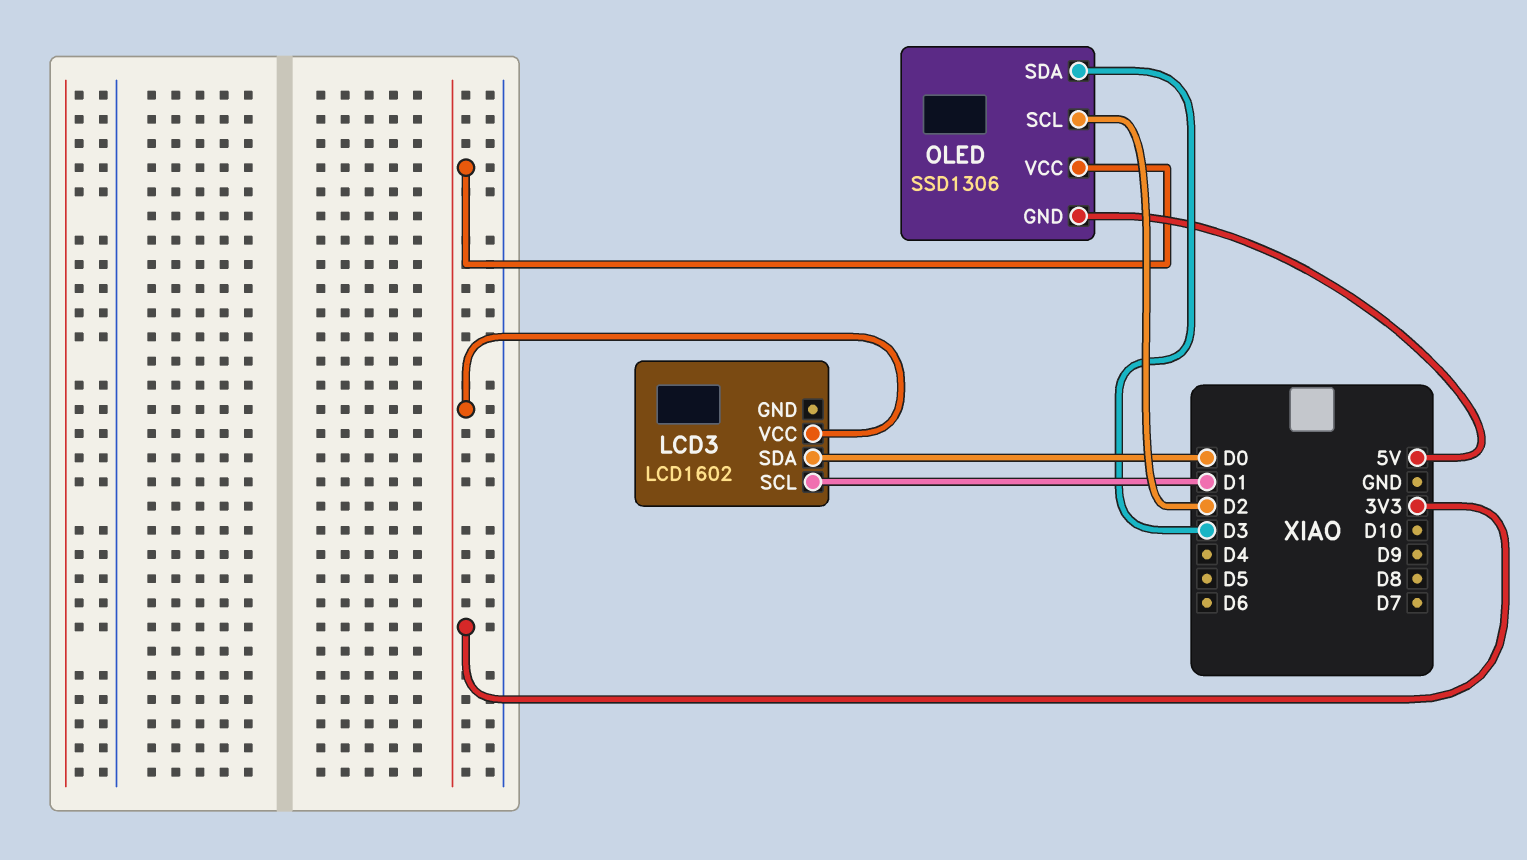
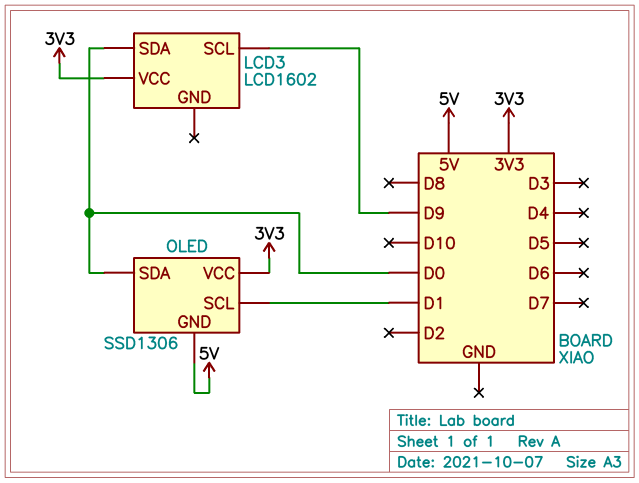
LCD3 pin SCL: D1 -> D9
OLED pin SCL: D2 -> D1
OLED pin SDA: D3 -> D0

